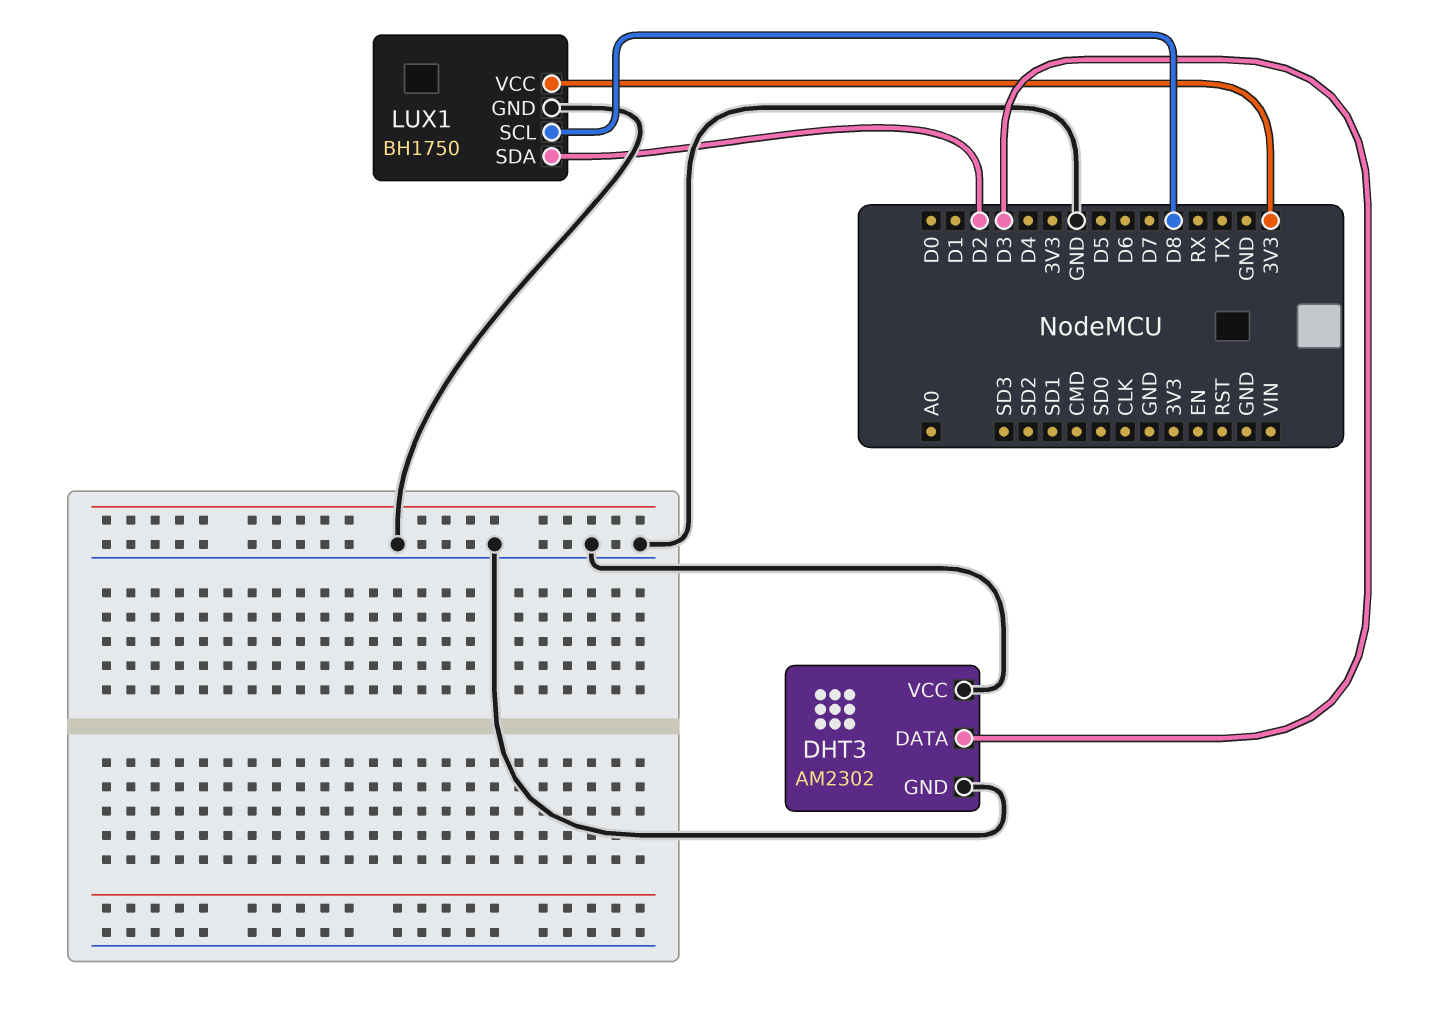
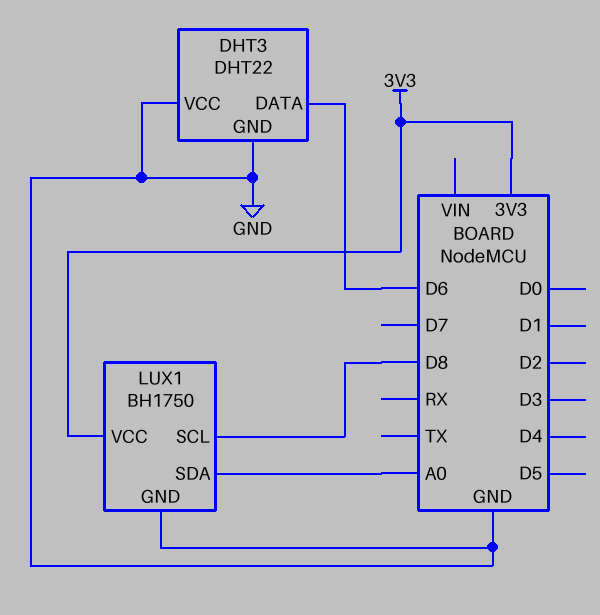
DHT3: AM2302 -> DHT22
DHT3 pin DATA: D3 -> D6
LUX1 pin SDA: D2 -> A0

